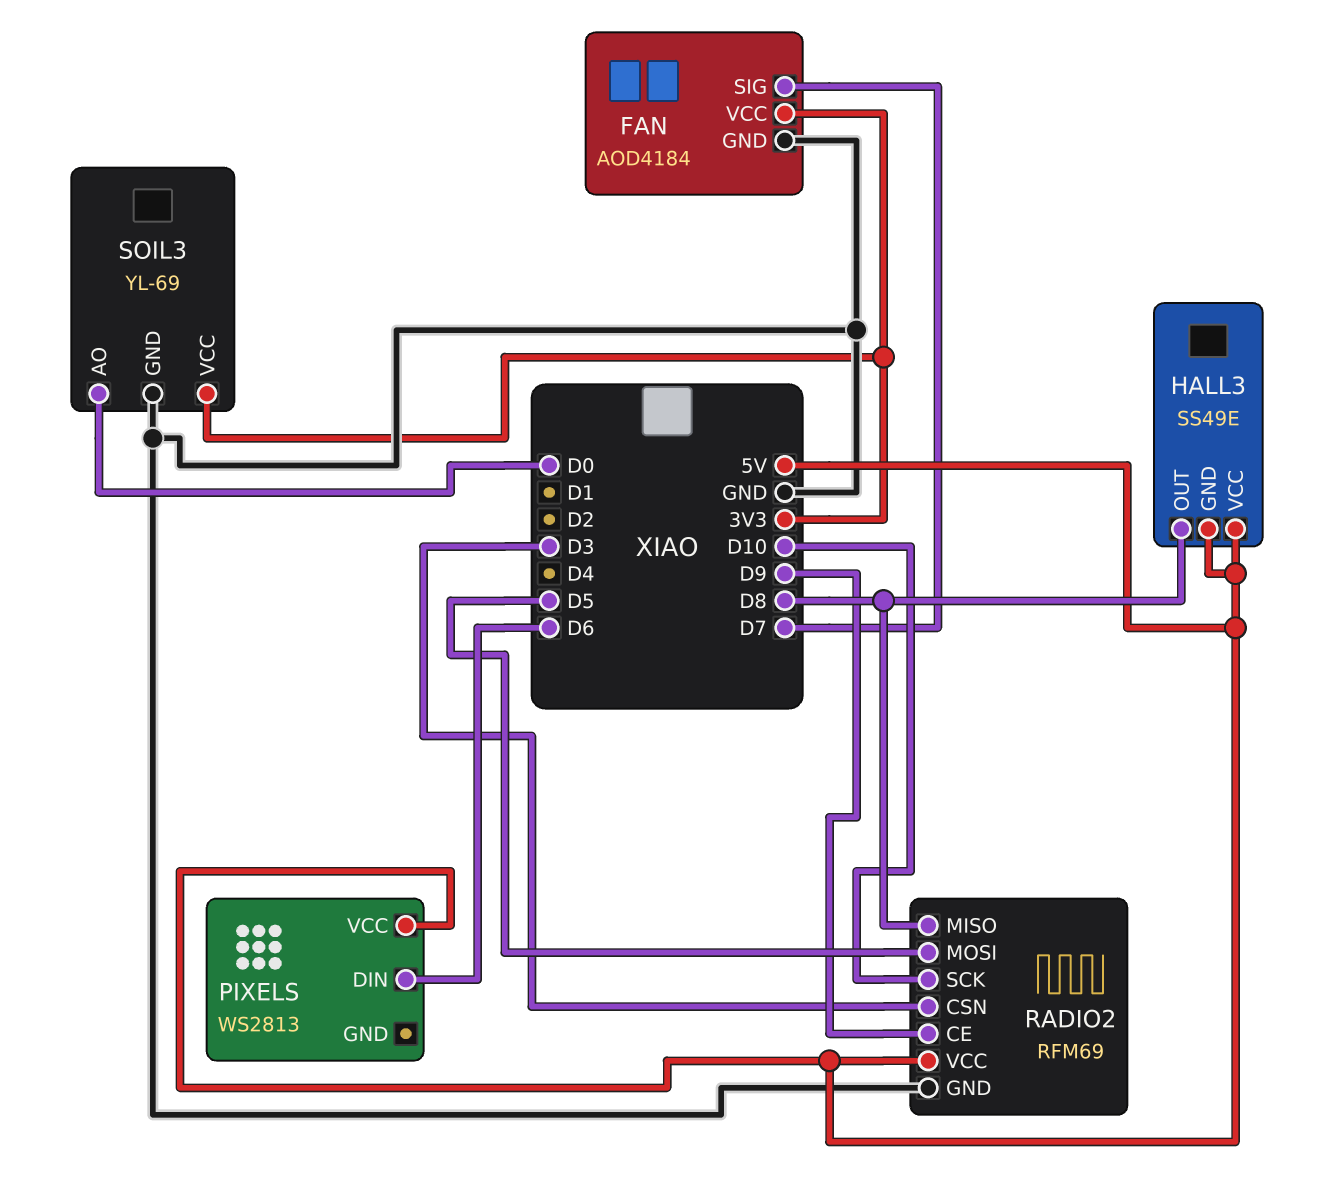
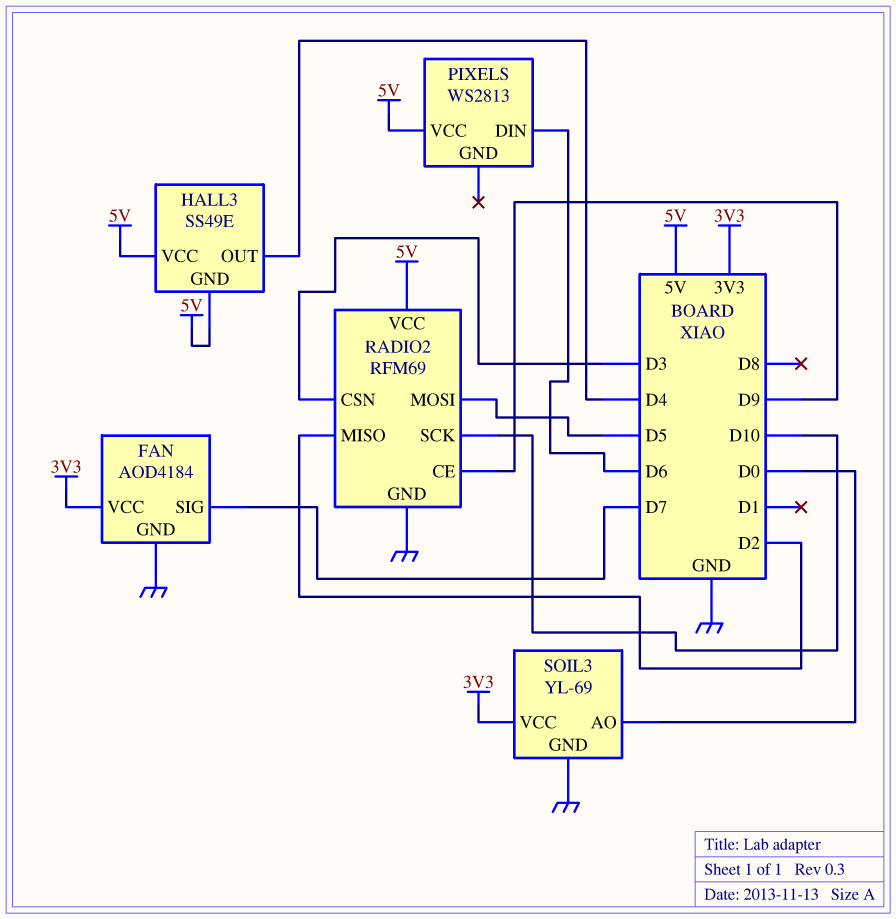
HALL3 pin OUT: D8 -> D4
RADIO2 pin MISO: D8 -> D2

